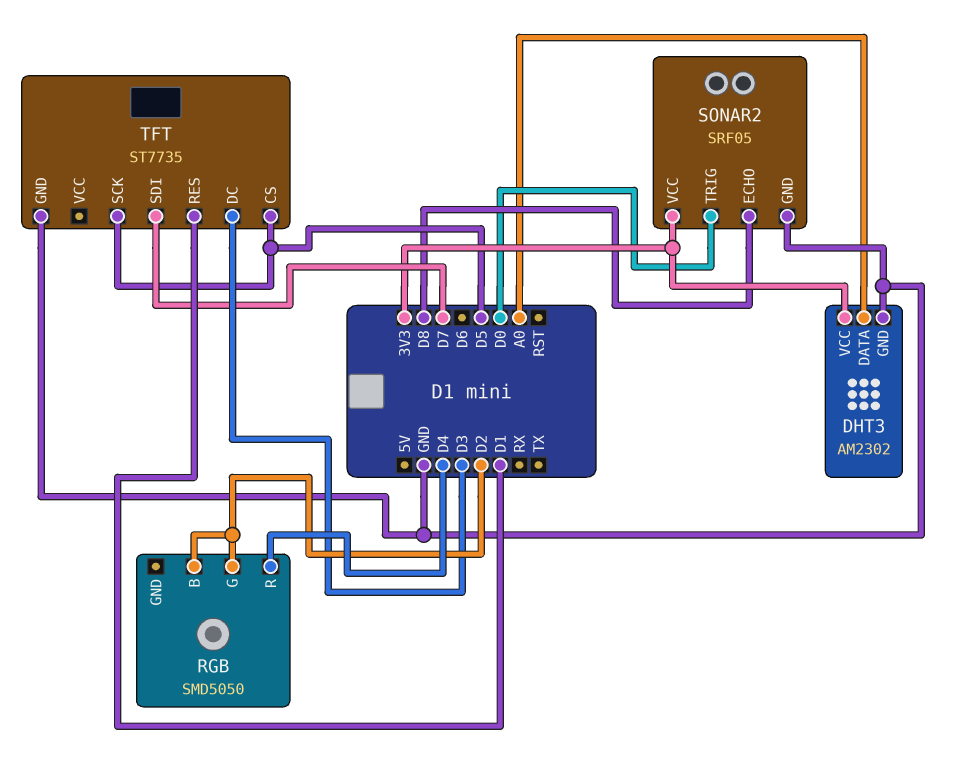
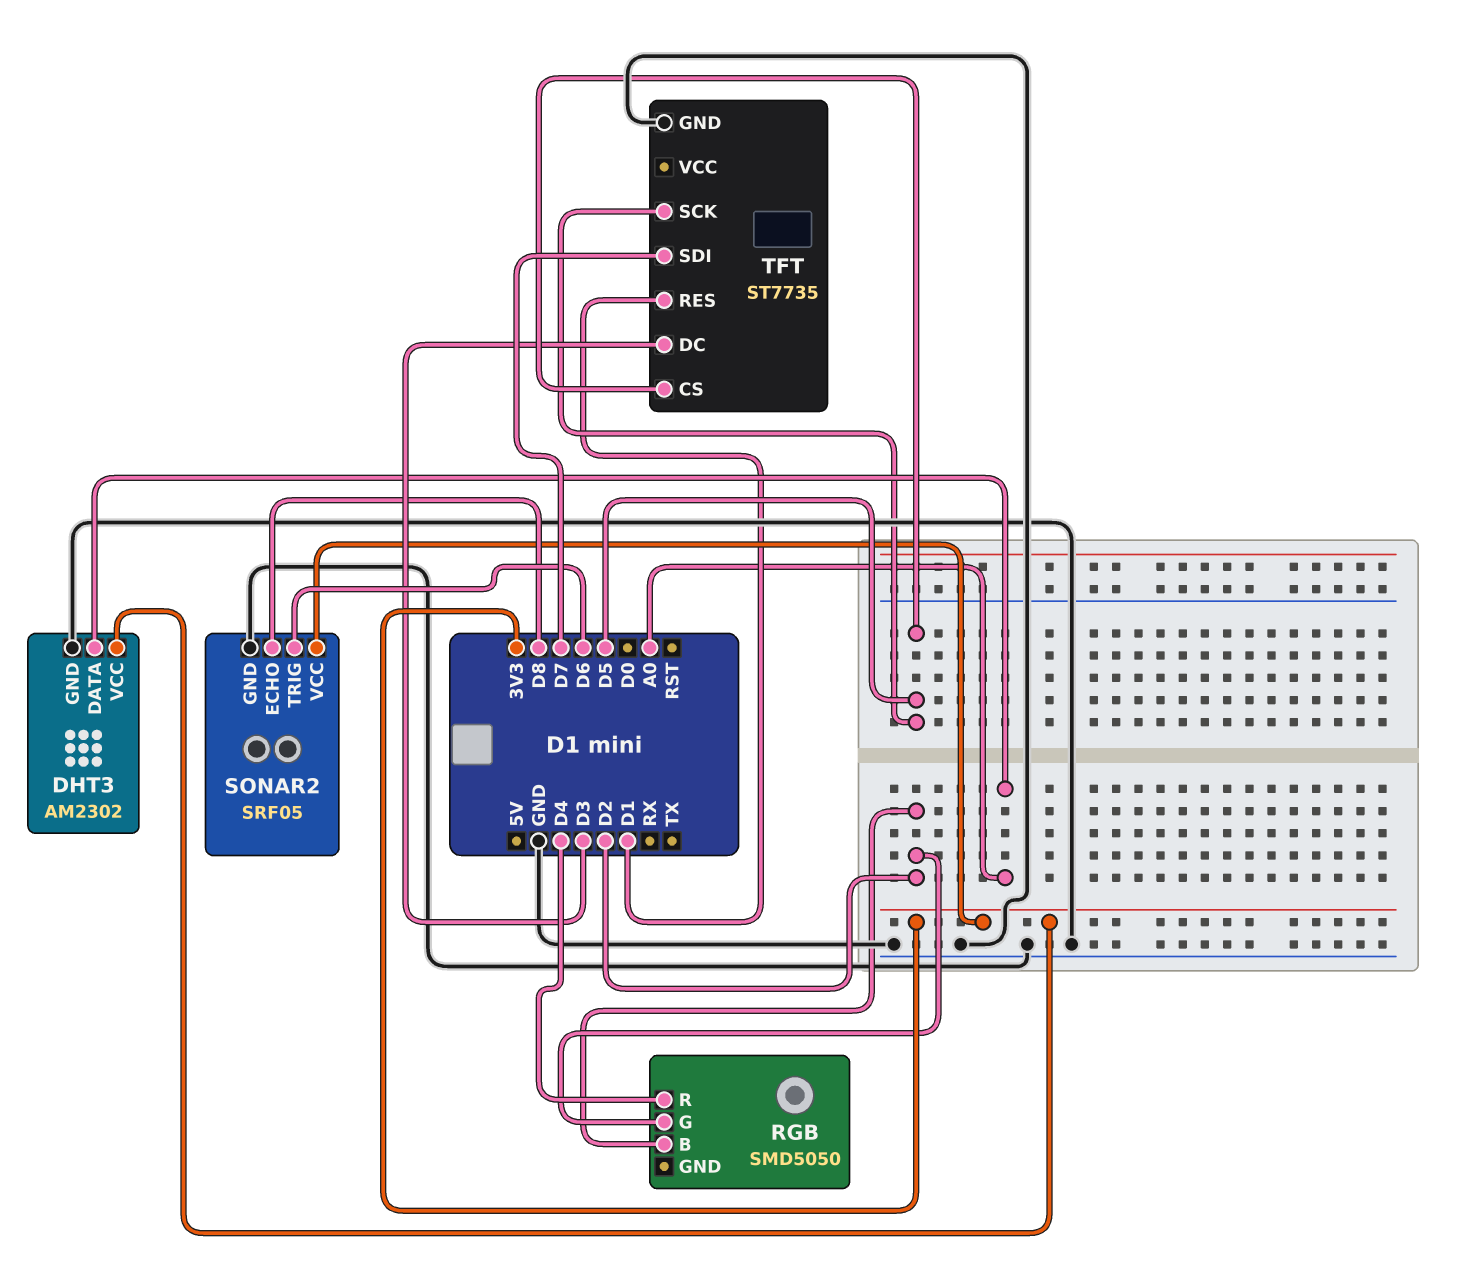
SONAR2 pin TRIG: D0 -> D6

